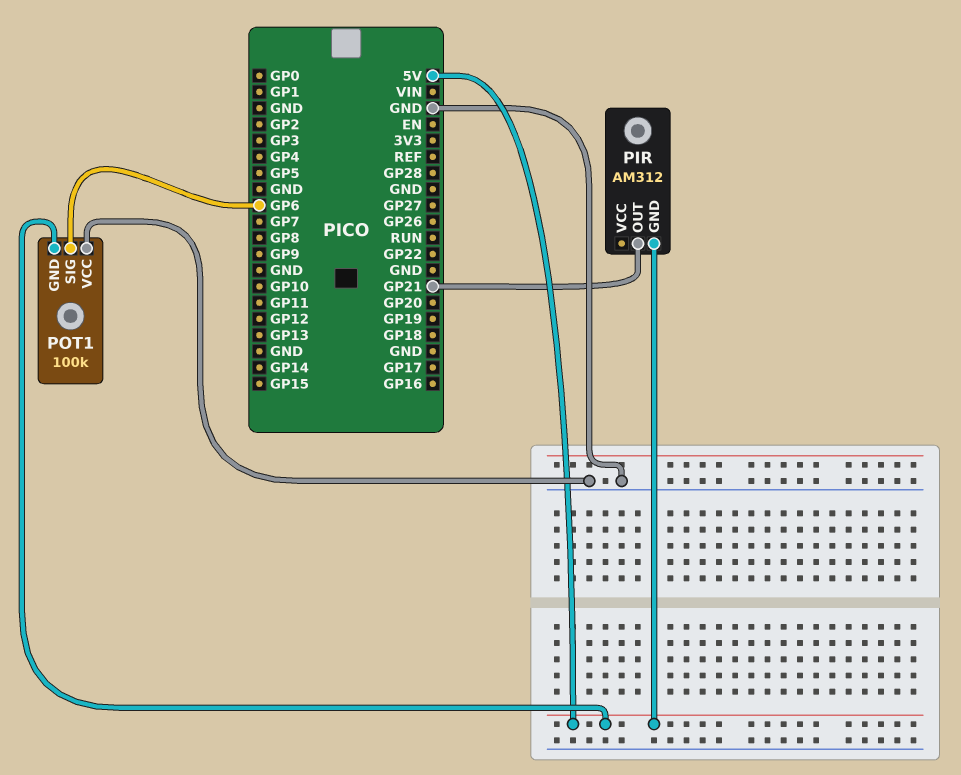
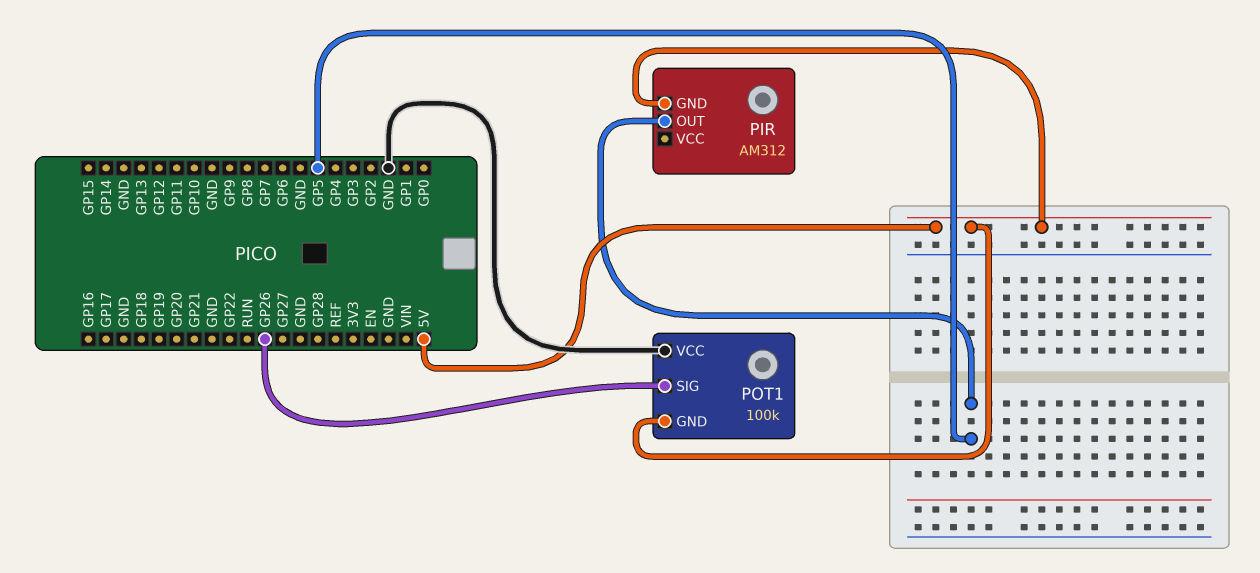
PIR pin OUT: GP21 -> GP5
POT1 pin SIG: GP6 -> GP26

